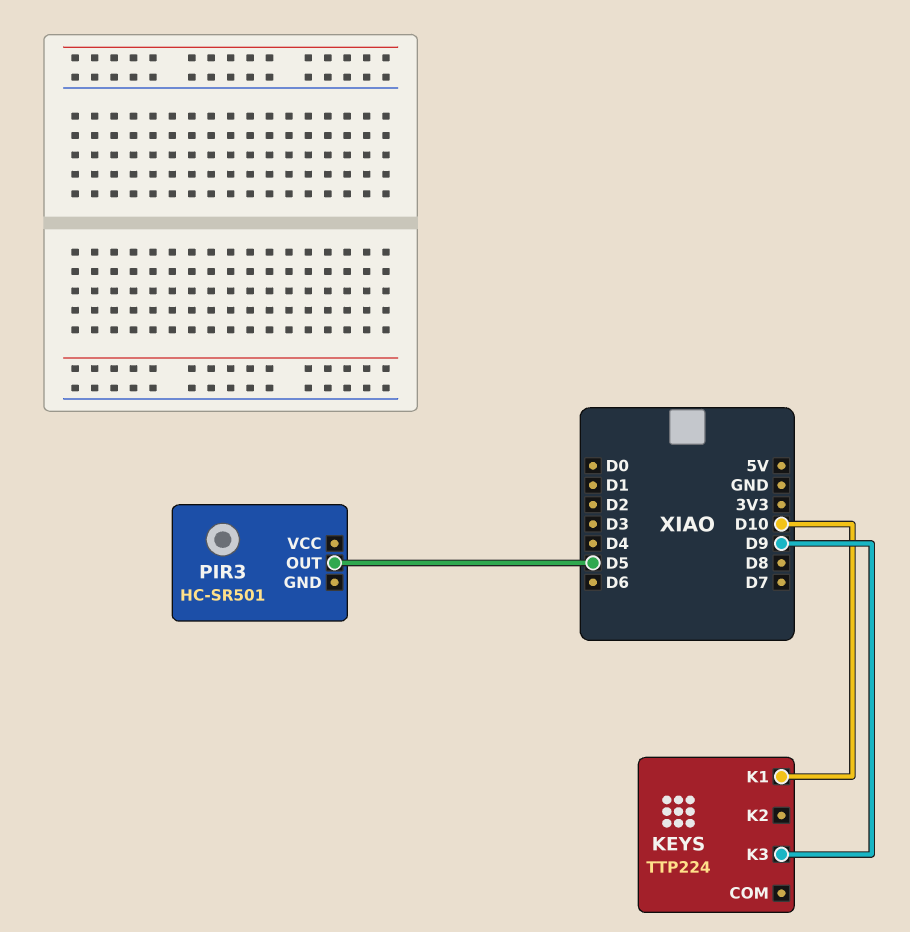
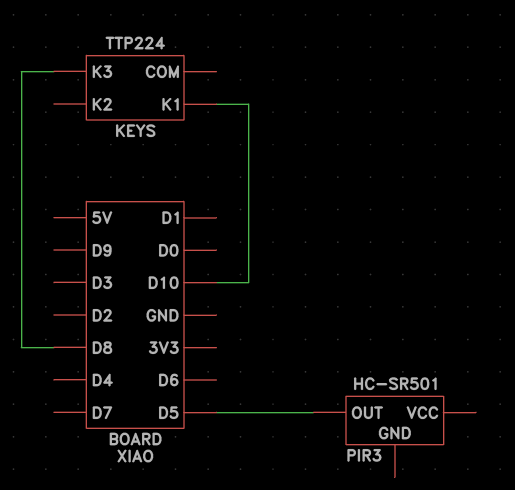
KEYS pin K3: D9 -> D8

